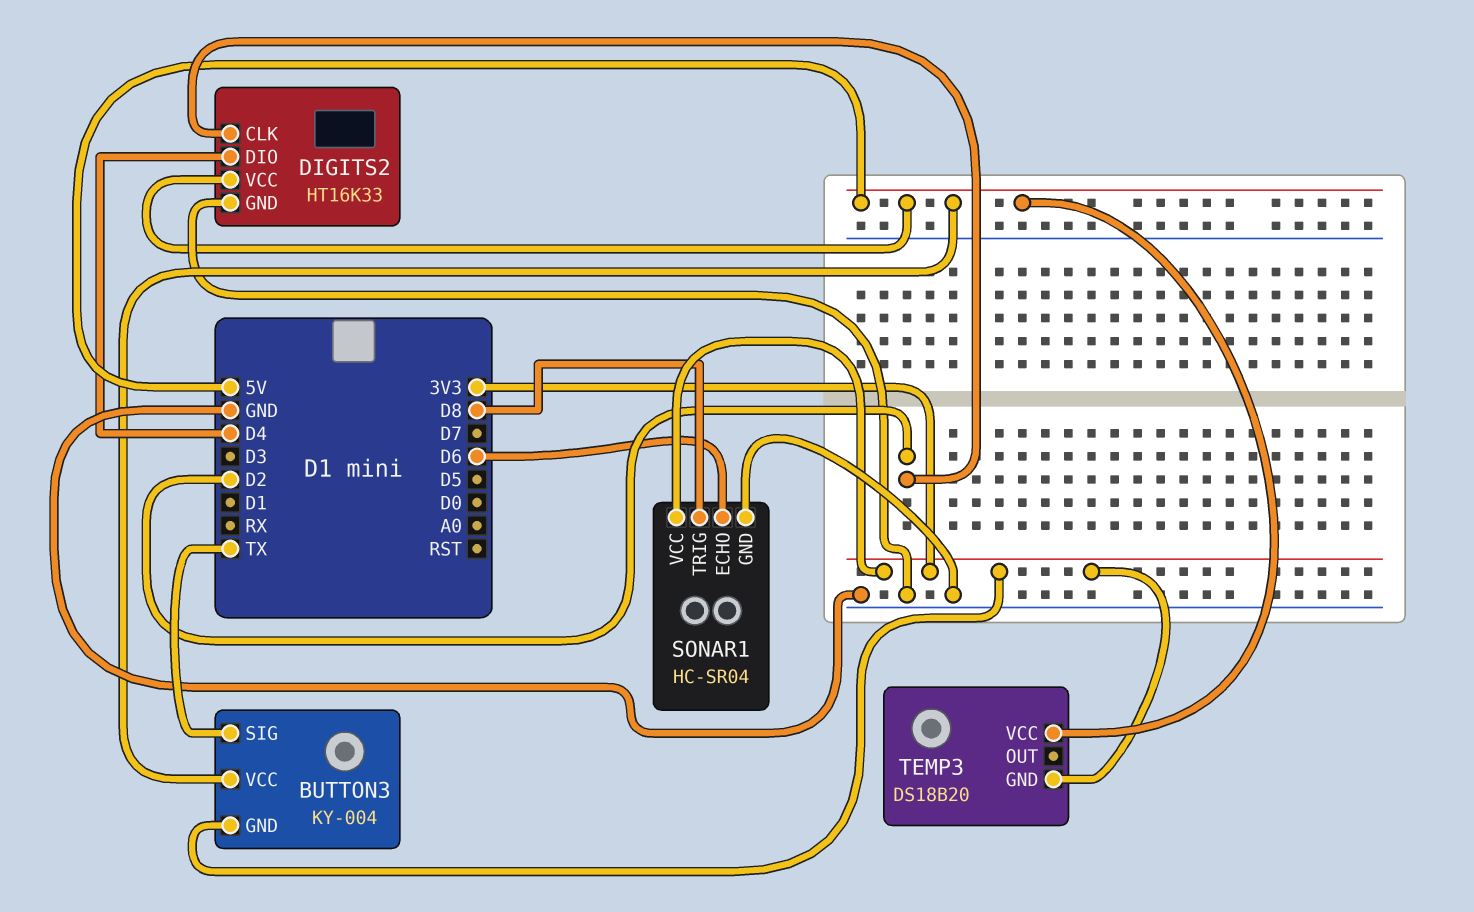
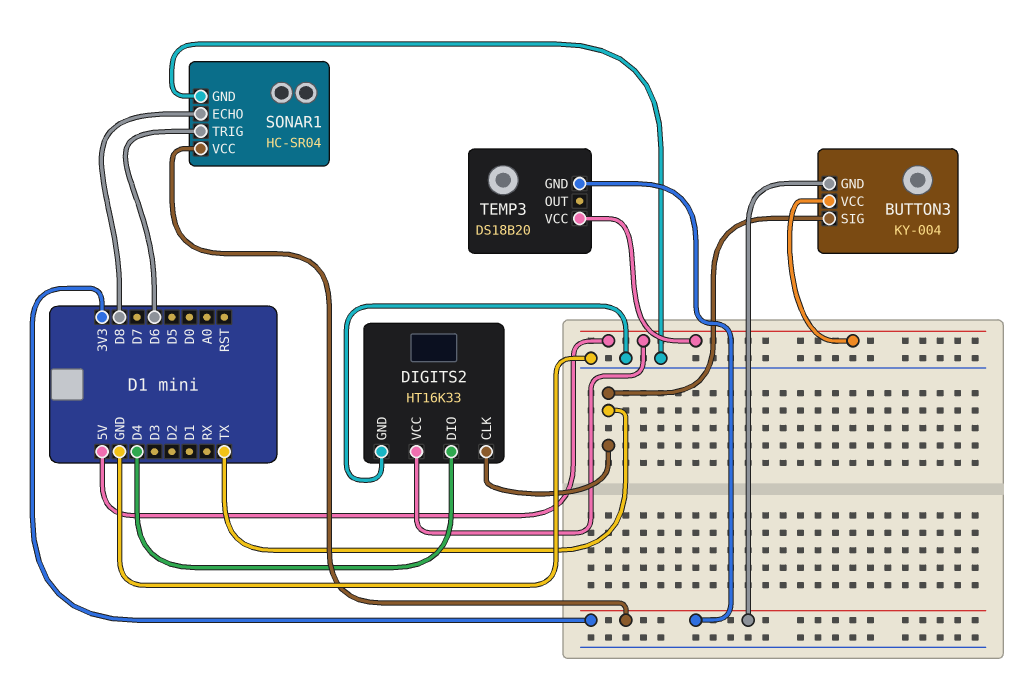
DIGITS2 pin CLK: D2 -> TX
SONAR1 pin ECHO: D6 -> D8
SONAR1 pin TRIG: D8 -> D6

